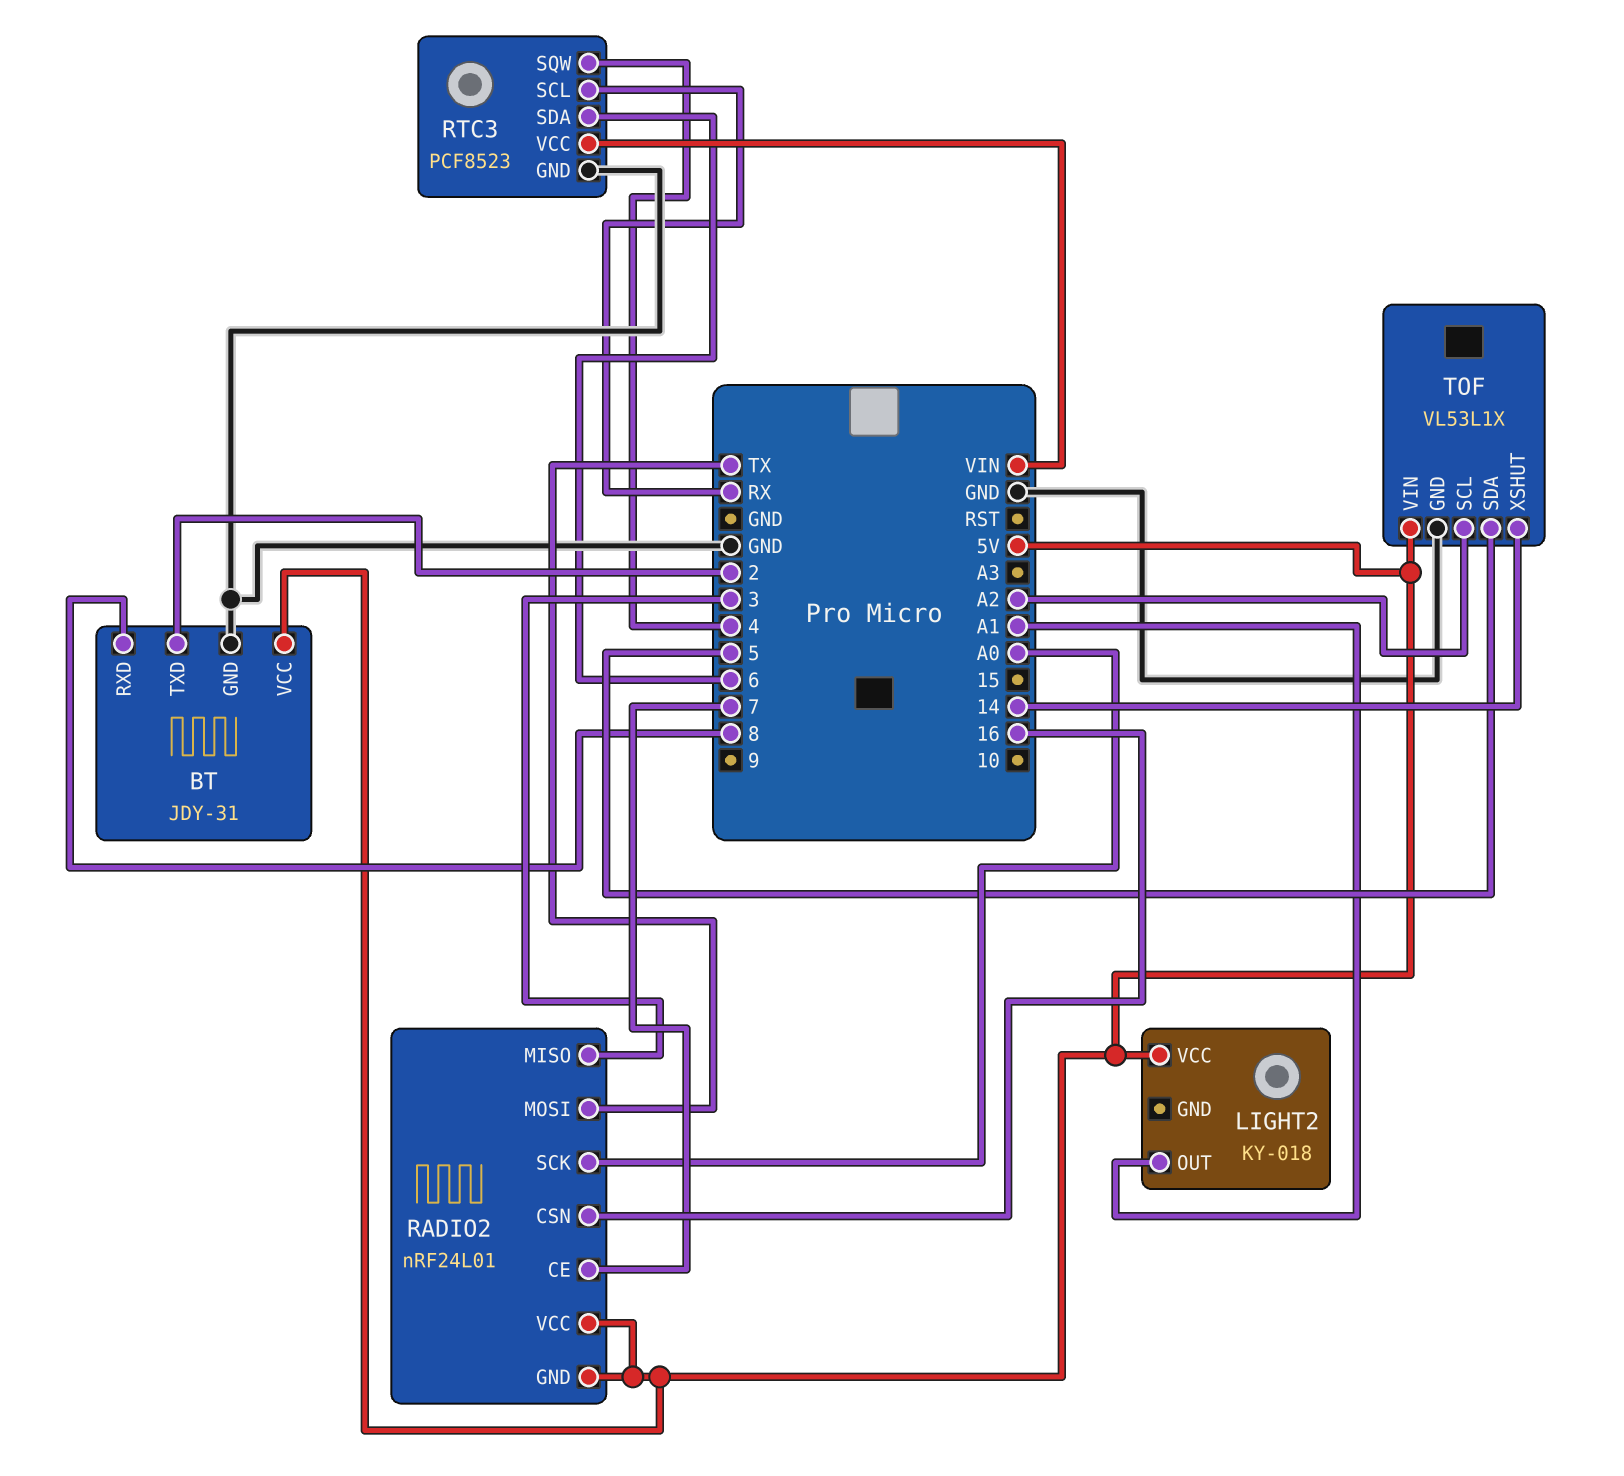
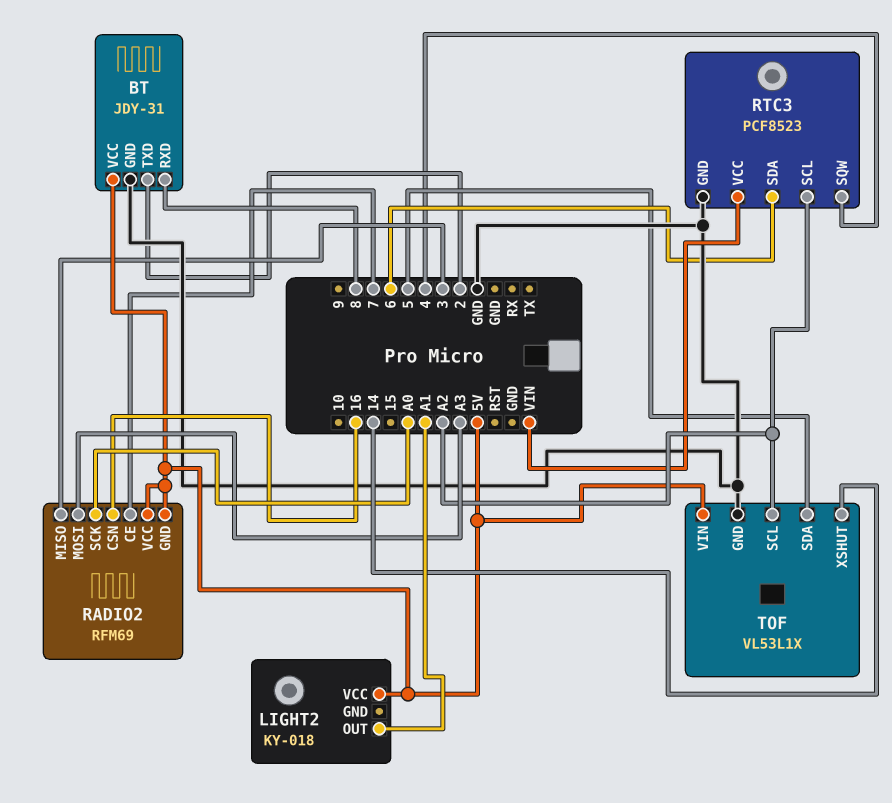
RADIO2: nRF24L01 -> RFM69
RADIO2 pin MOSI: TX -> A3
RTC3 pin SCL: RX -> A2

